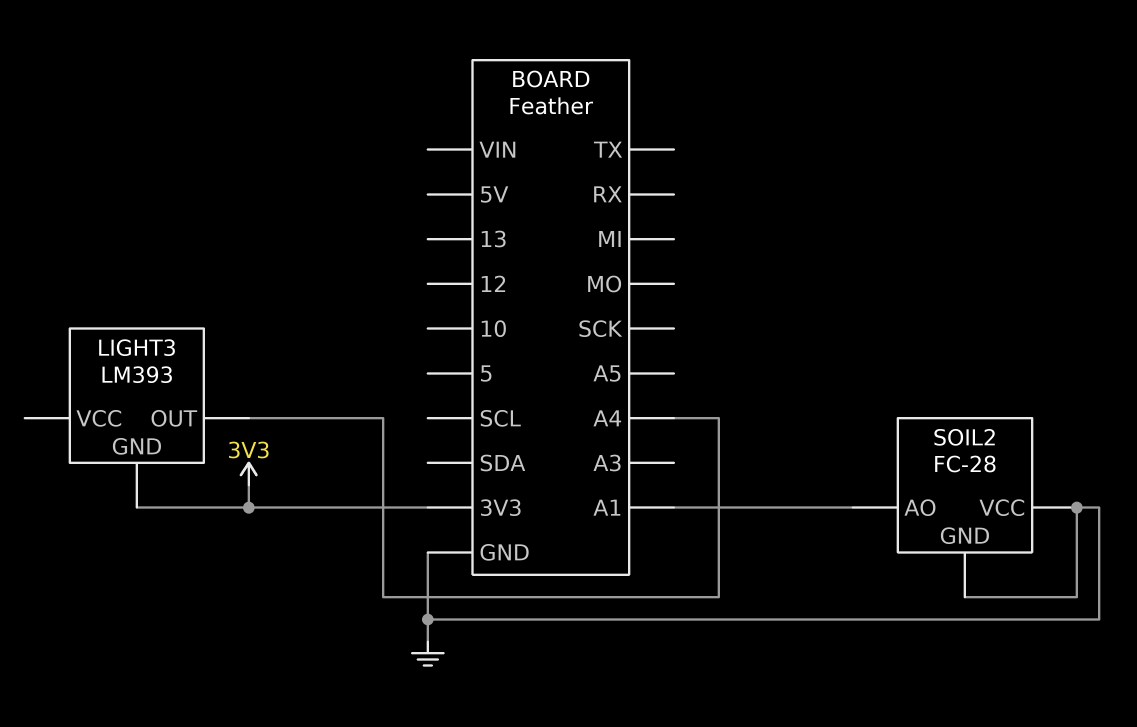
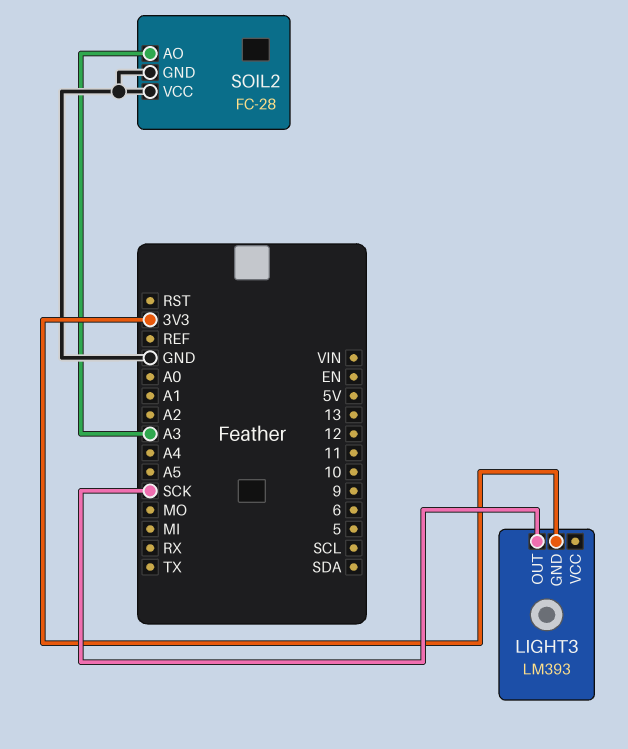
LIGHT3 pin OUT: A4 -> SCK
SOIL2 pin AO: A1 -> A3

